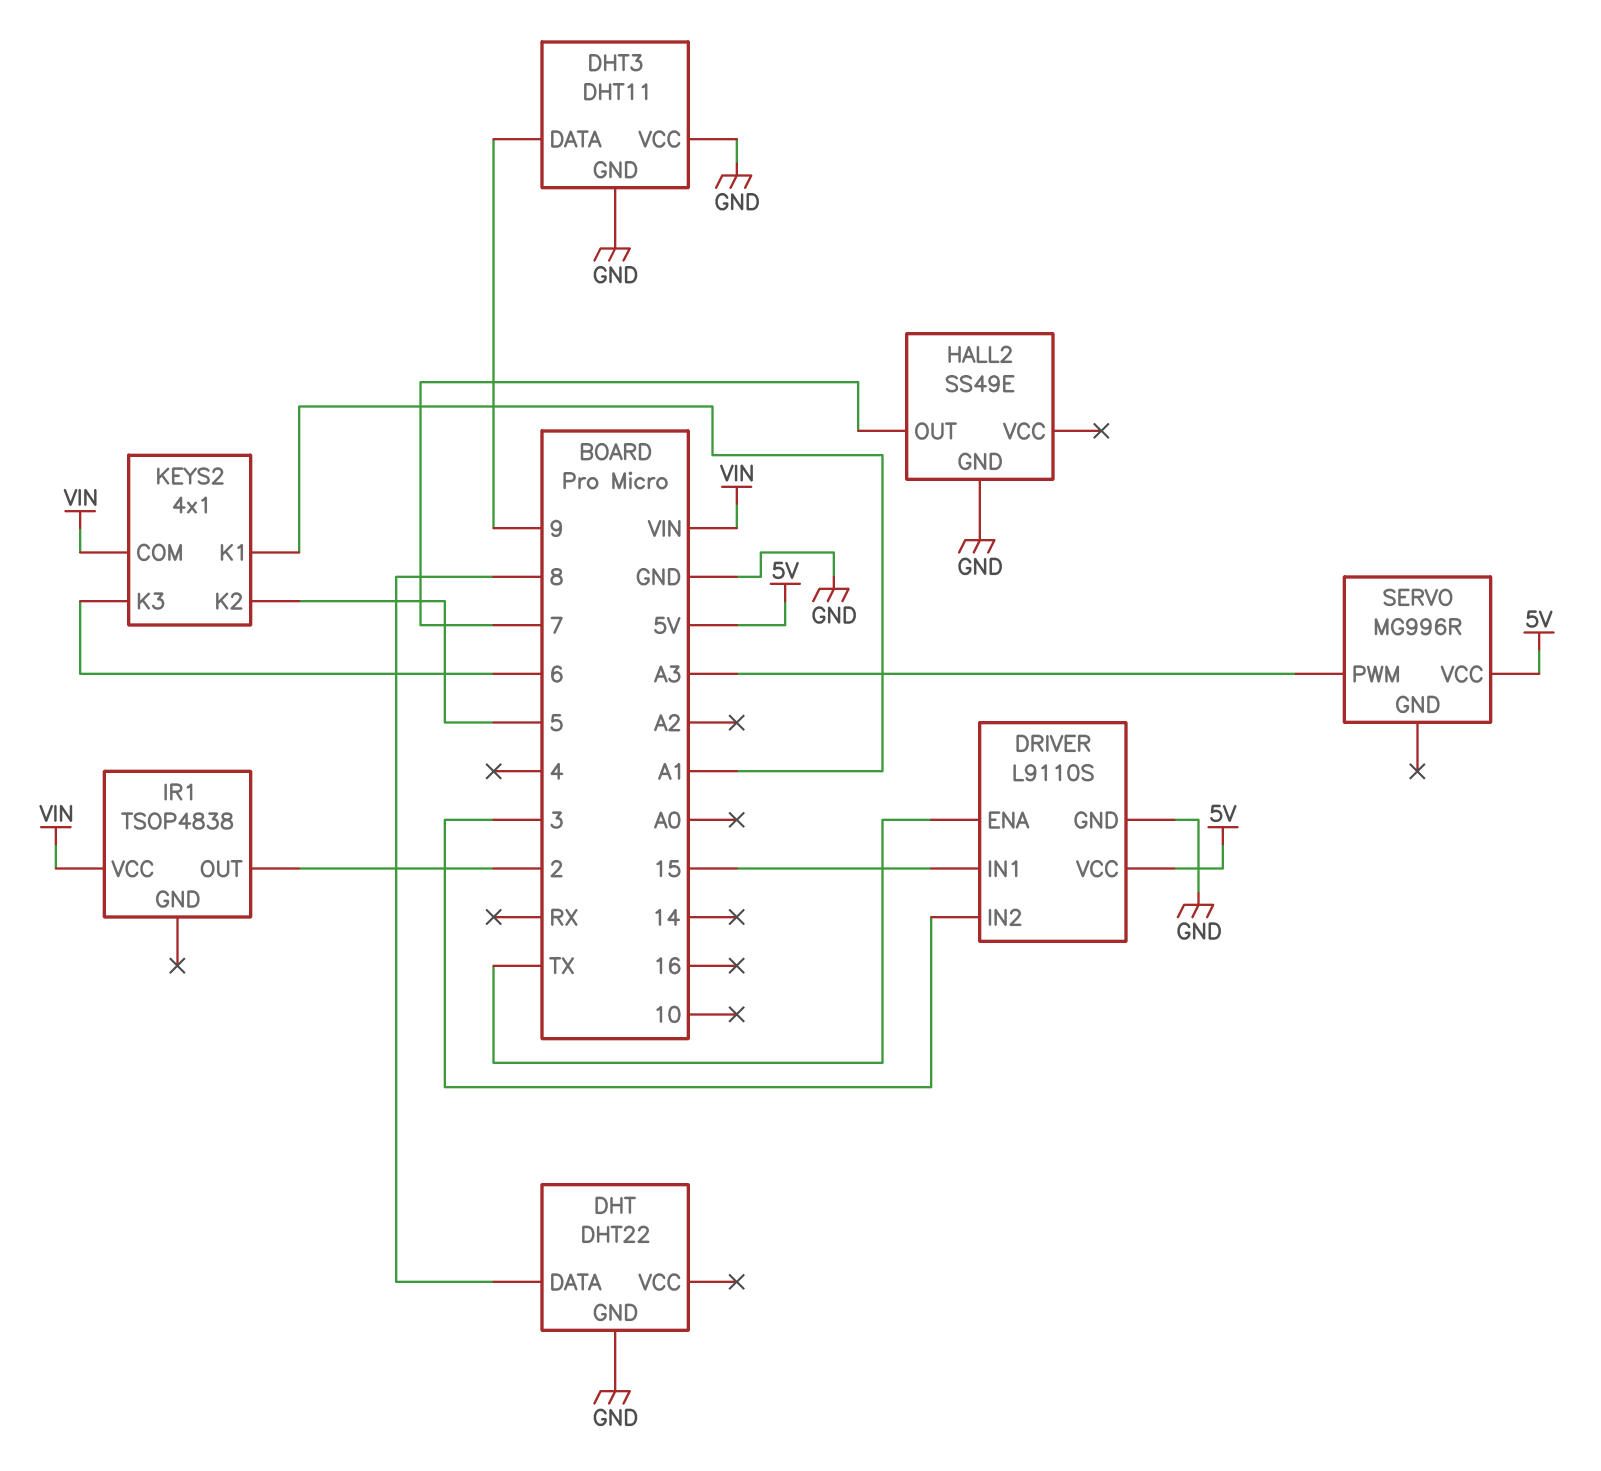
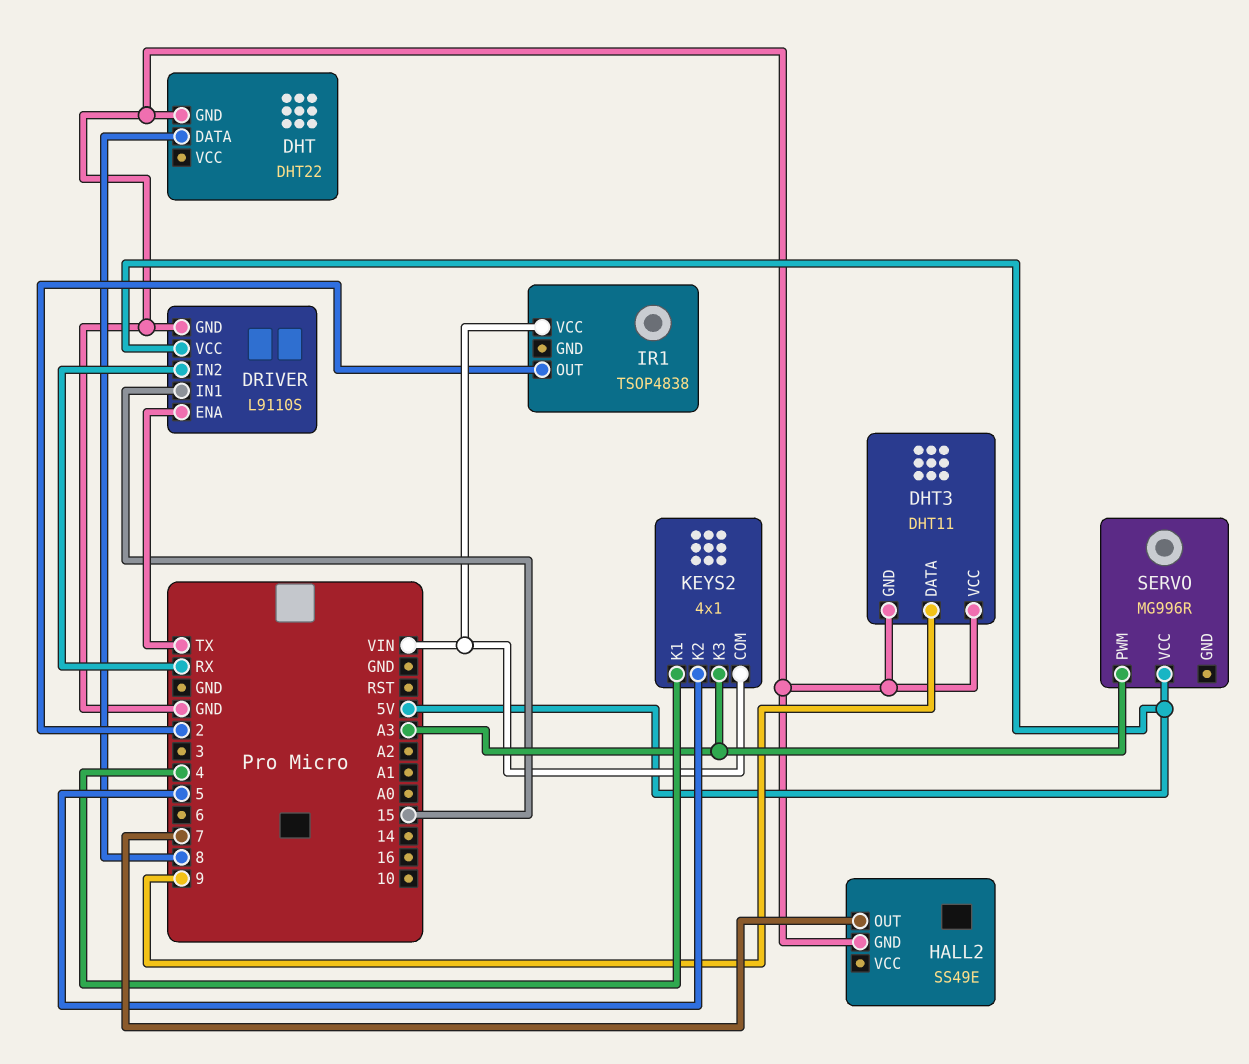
DRIVER pin IN2: 3 -> RX
KEYS2 pin K1: A1 -> 4
KEYS2 pin K3: 6 -> A3

